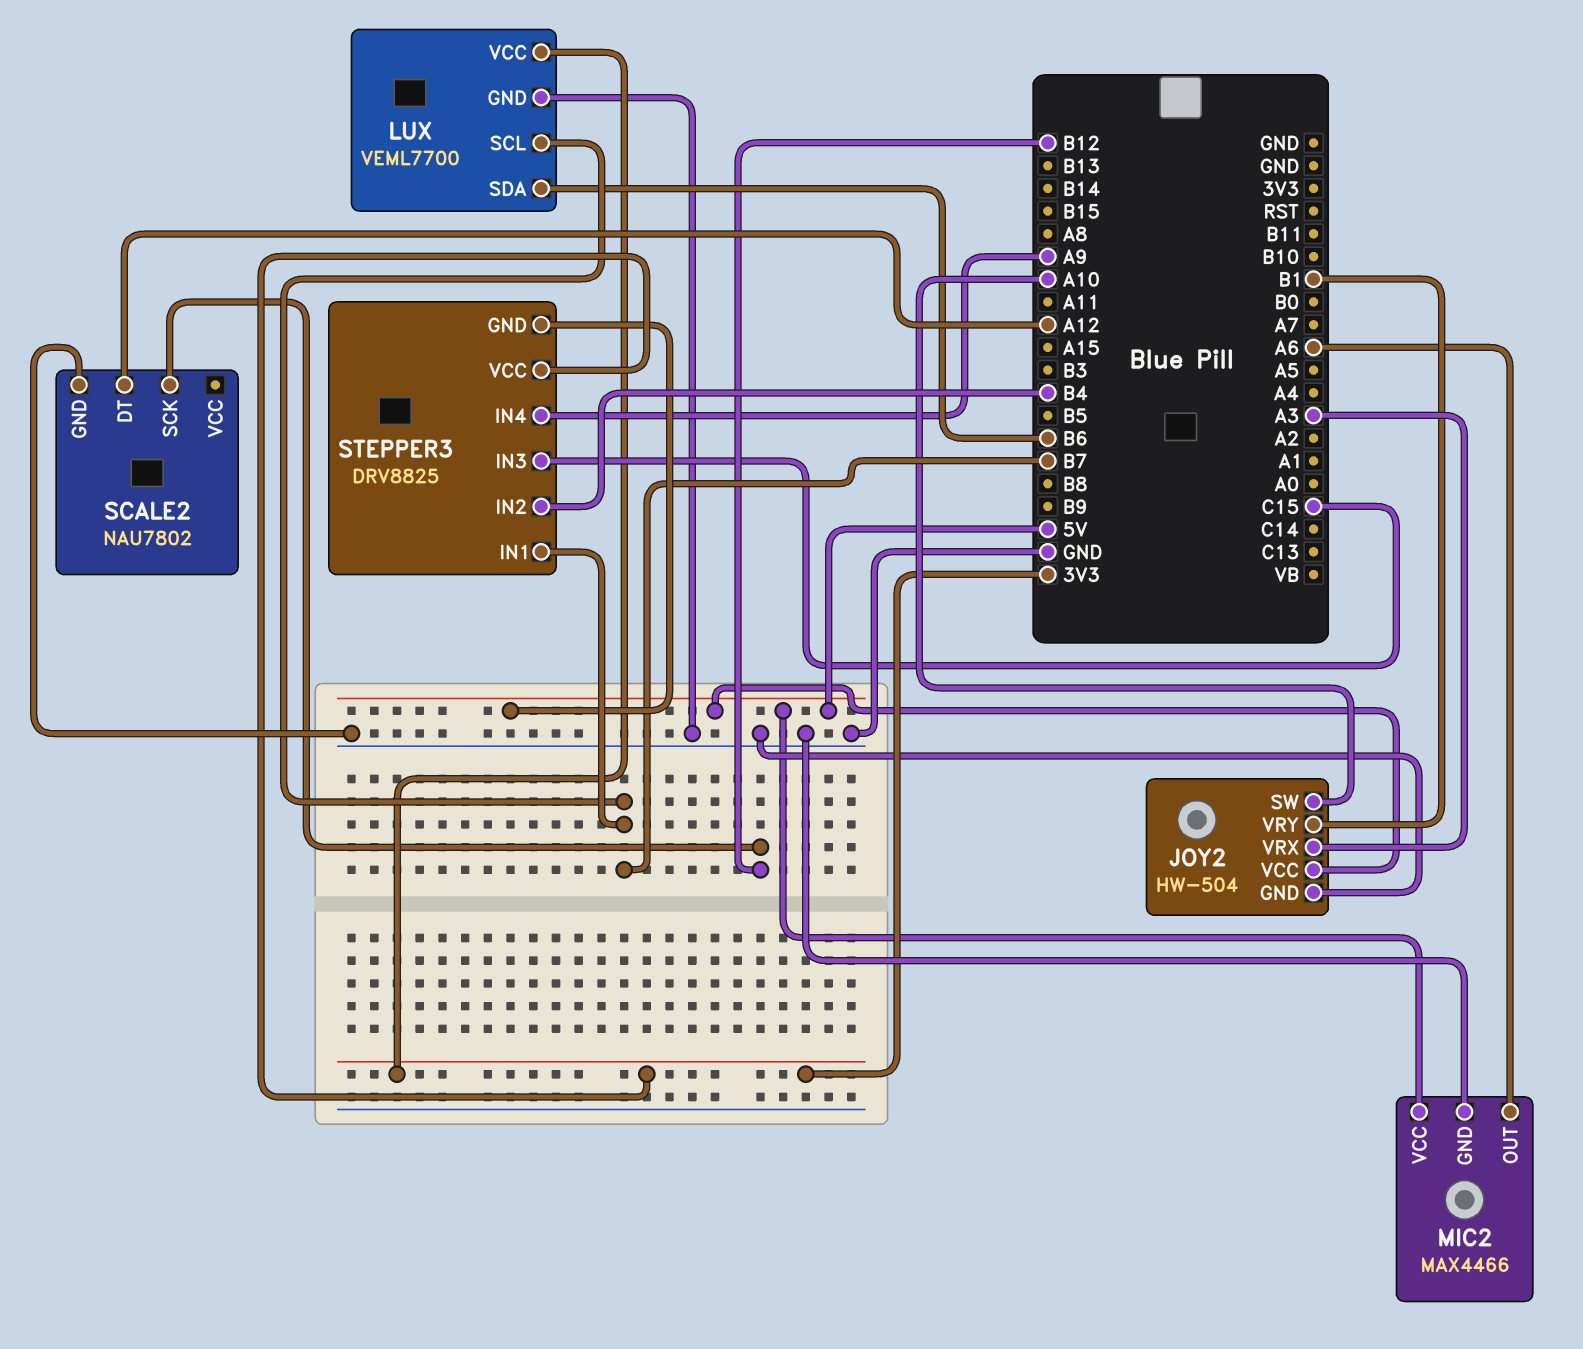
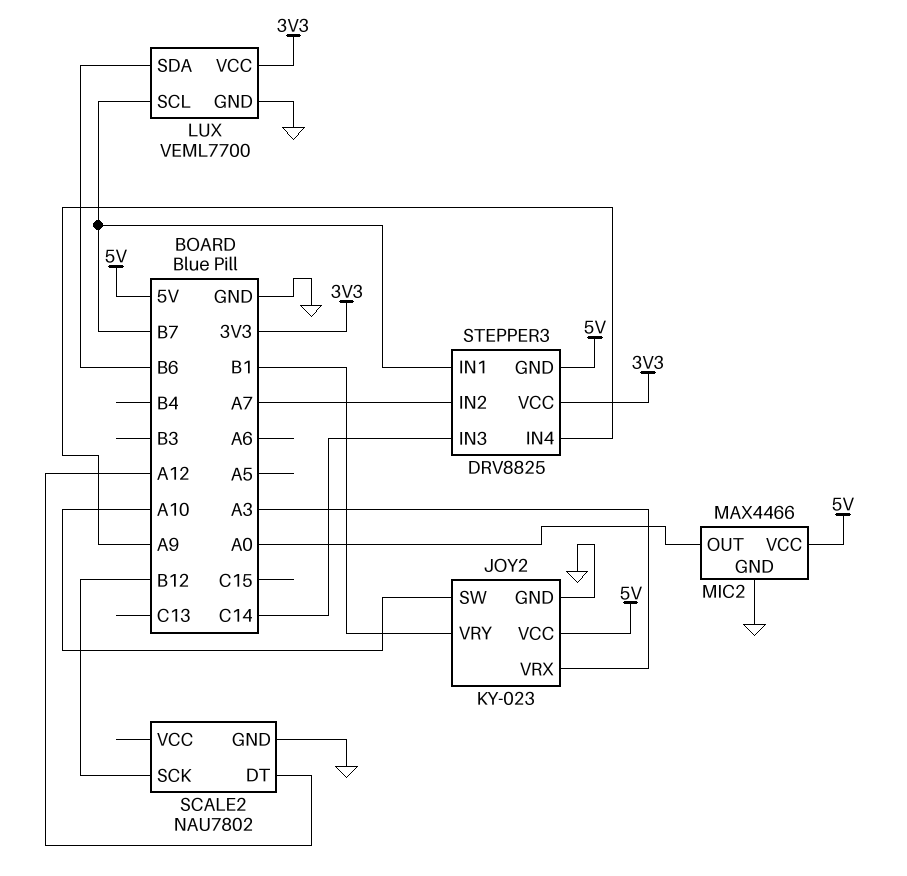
JOY2: HW-504 -> KY-023
MIC2 pin OUT: A6 -> A0
STEPPER3 pin IN2: B4 -> A7
STEPPER3 pin IN3: C15 -> C14

